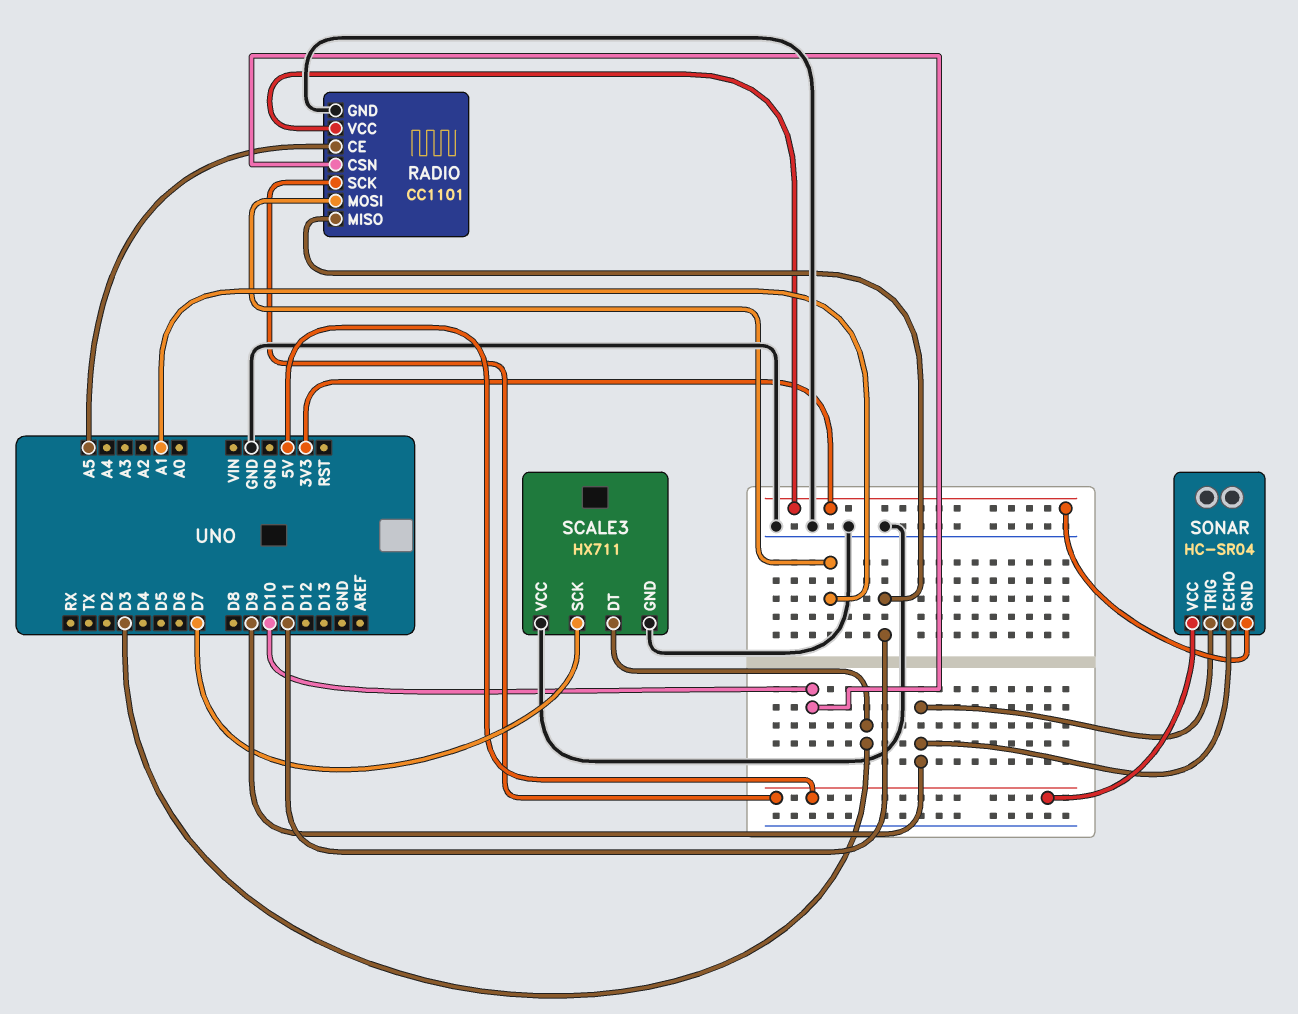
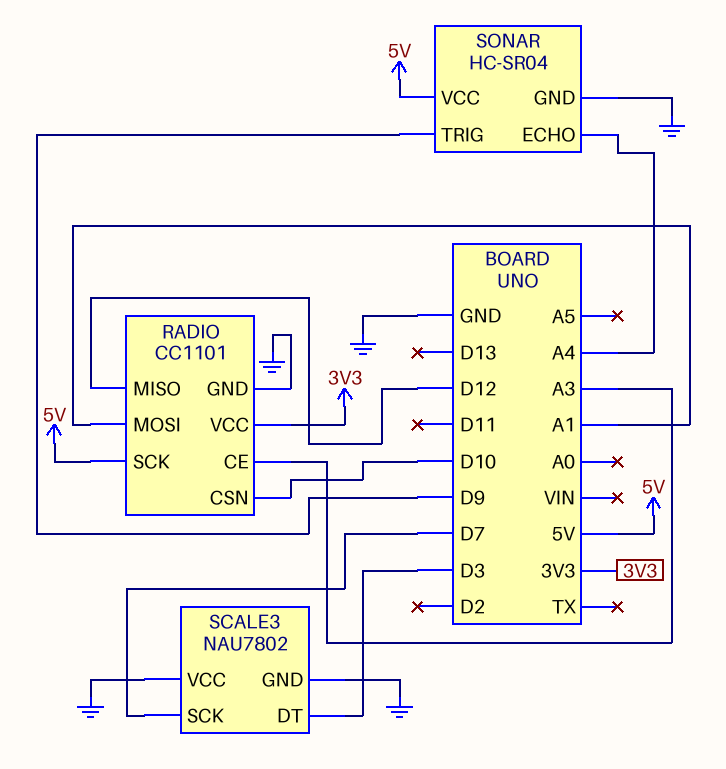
RADIO pin CE: A5 -> A3
RADIO pin MISO: D11 -> D12
SCALE3: HX711 -> NAU7802
SONAR pin ECHO: D9 -> A4
SONAR pin GND: 3V3 -> GND

